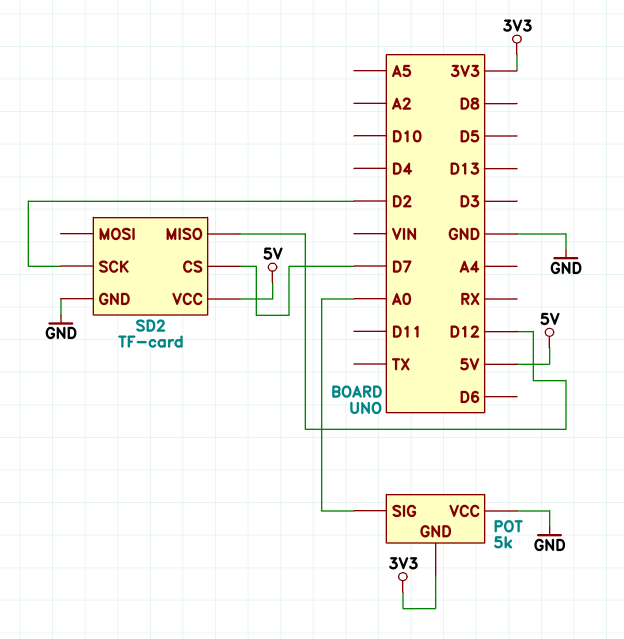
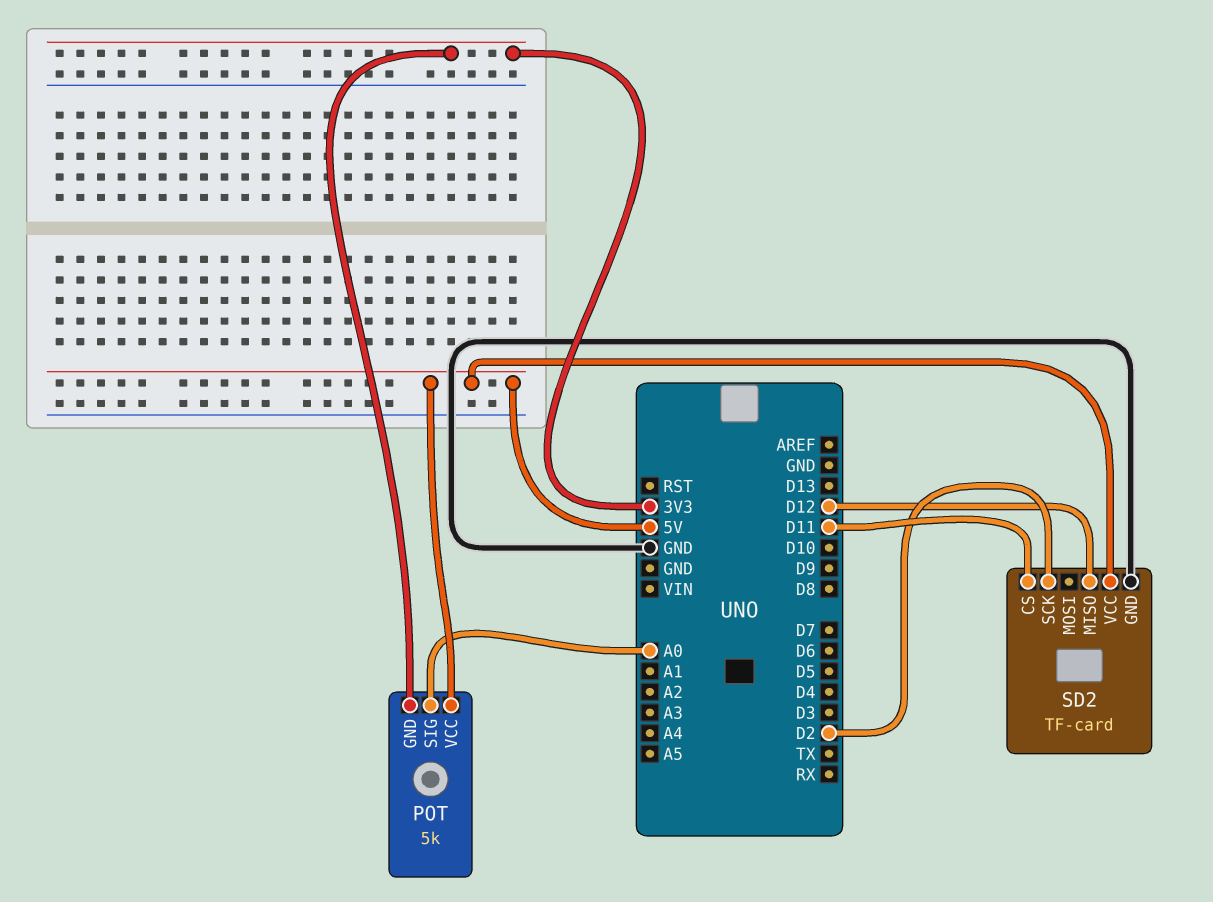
POT pin VCC: GND -> 5V
SD2 pin CS: D7 -> D11

